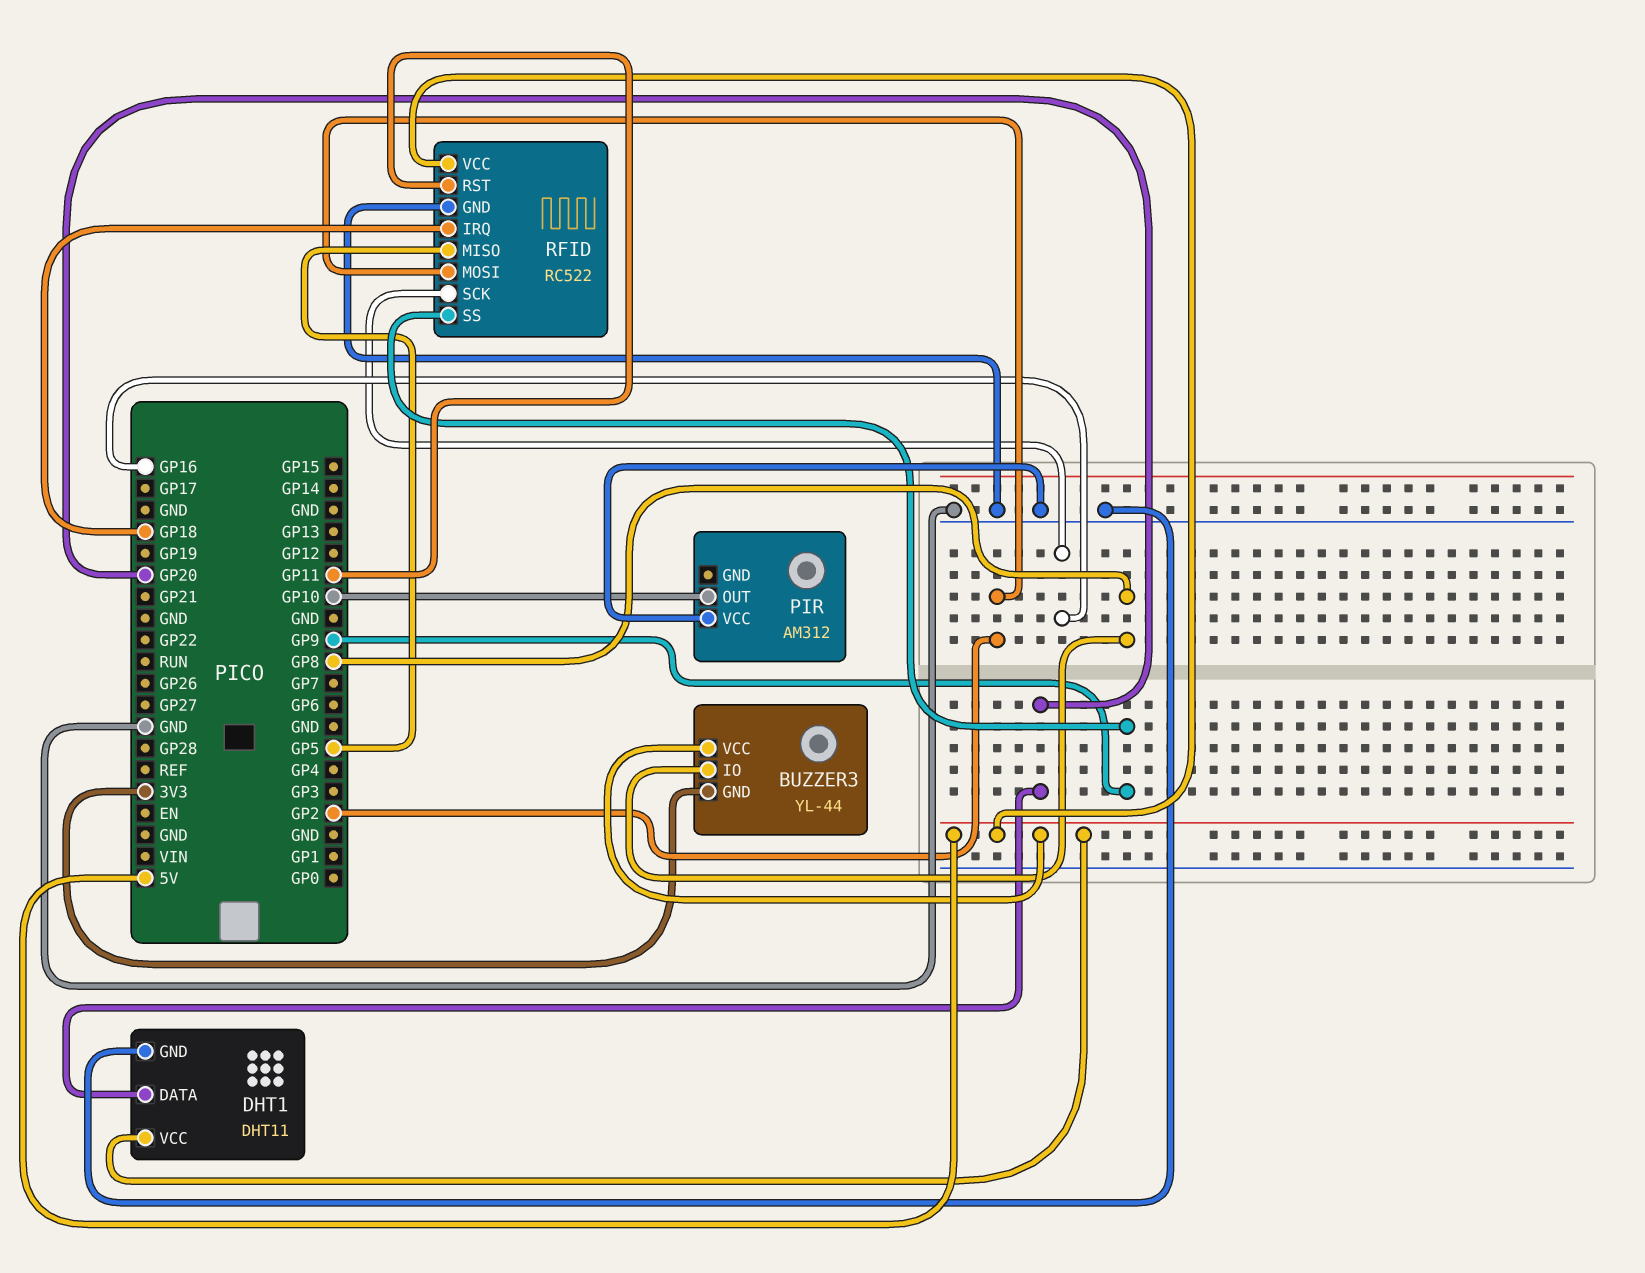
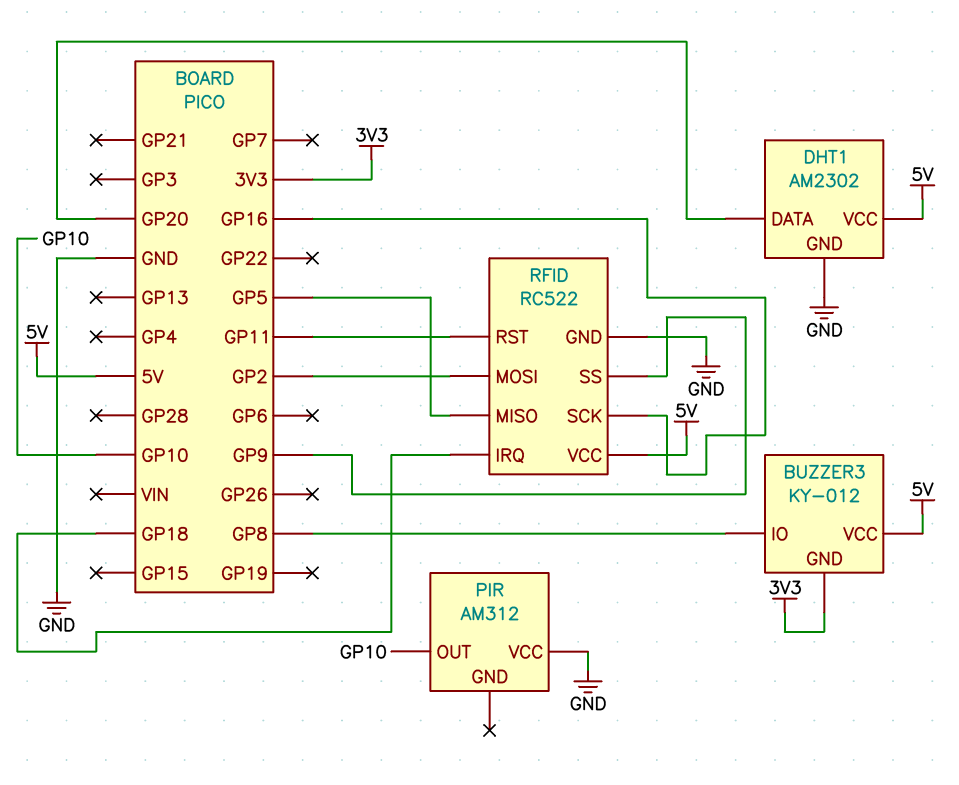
BUZZER3: YL-44 -> KY-012
DHT1: DHT11 -> AM2302

